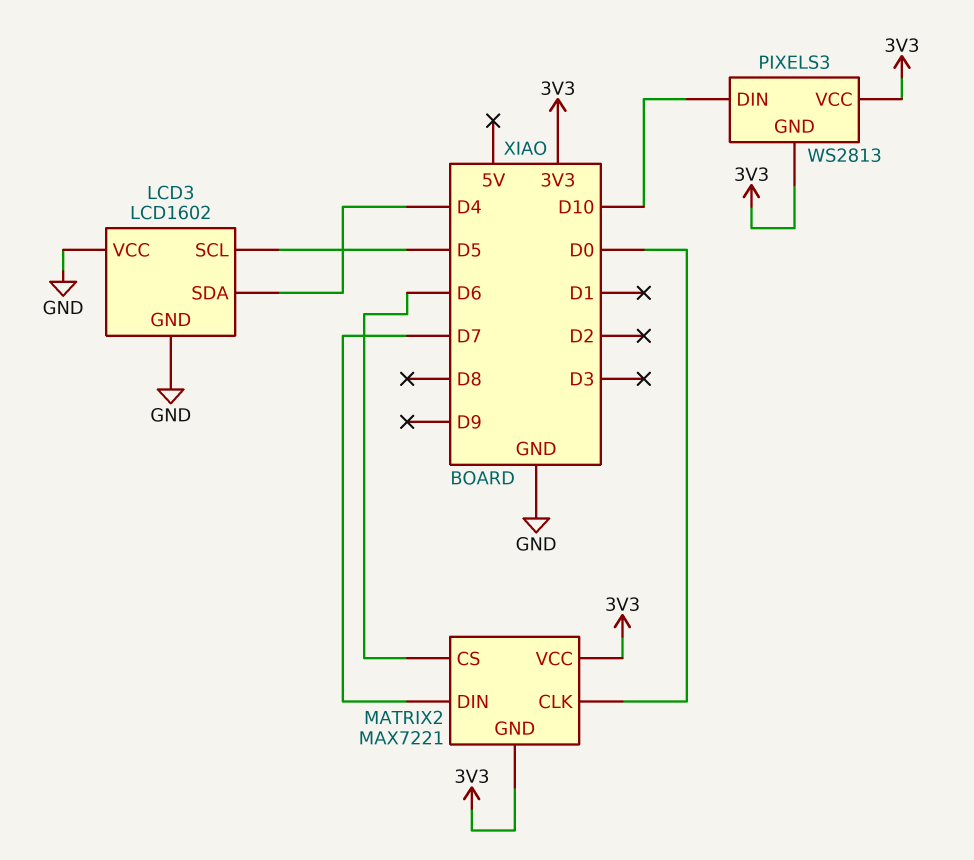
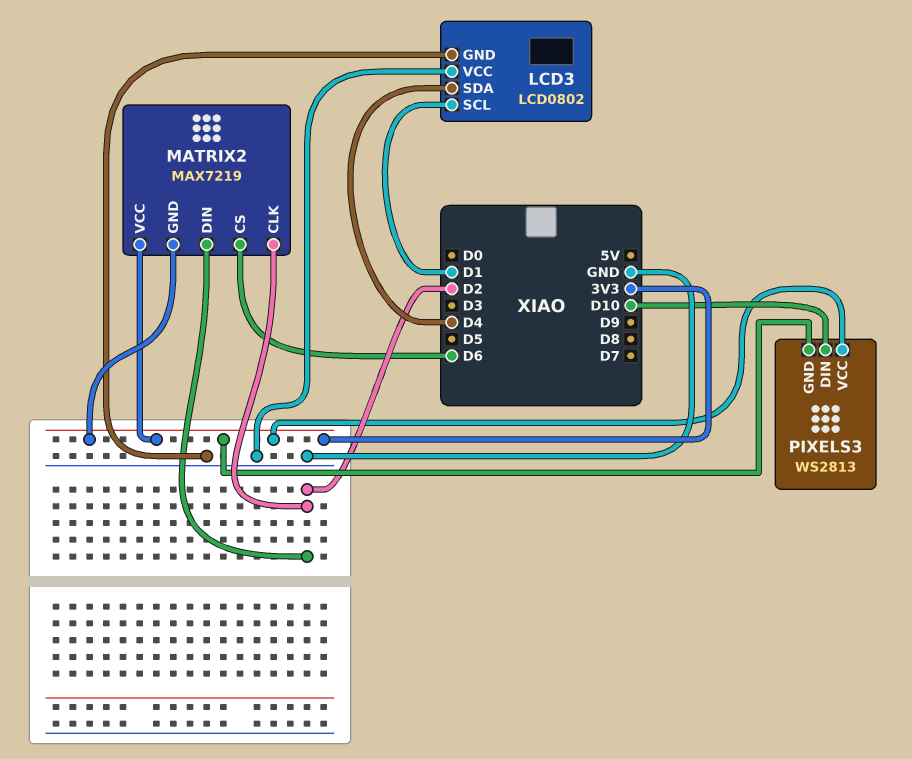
LCD3: LCD1602 -> LCD0802
LCD3 pin SCL: D5 -> D1
MATRIX2: MAX7221 -> MAX7219
MATRIX2 pin CLK: D0 -> D2
MATRIX2 pin DIN: D7 -> D2

